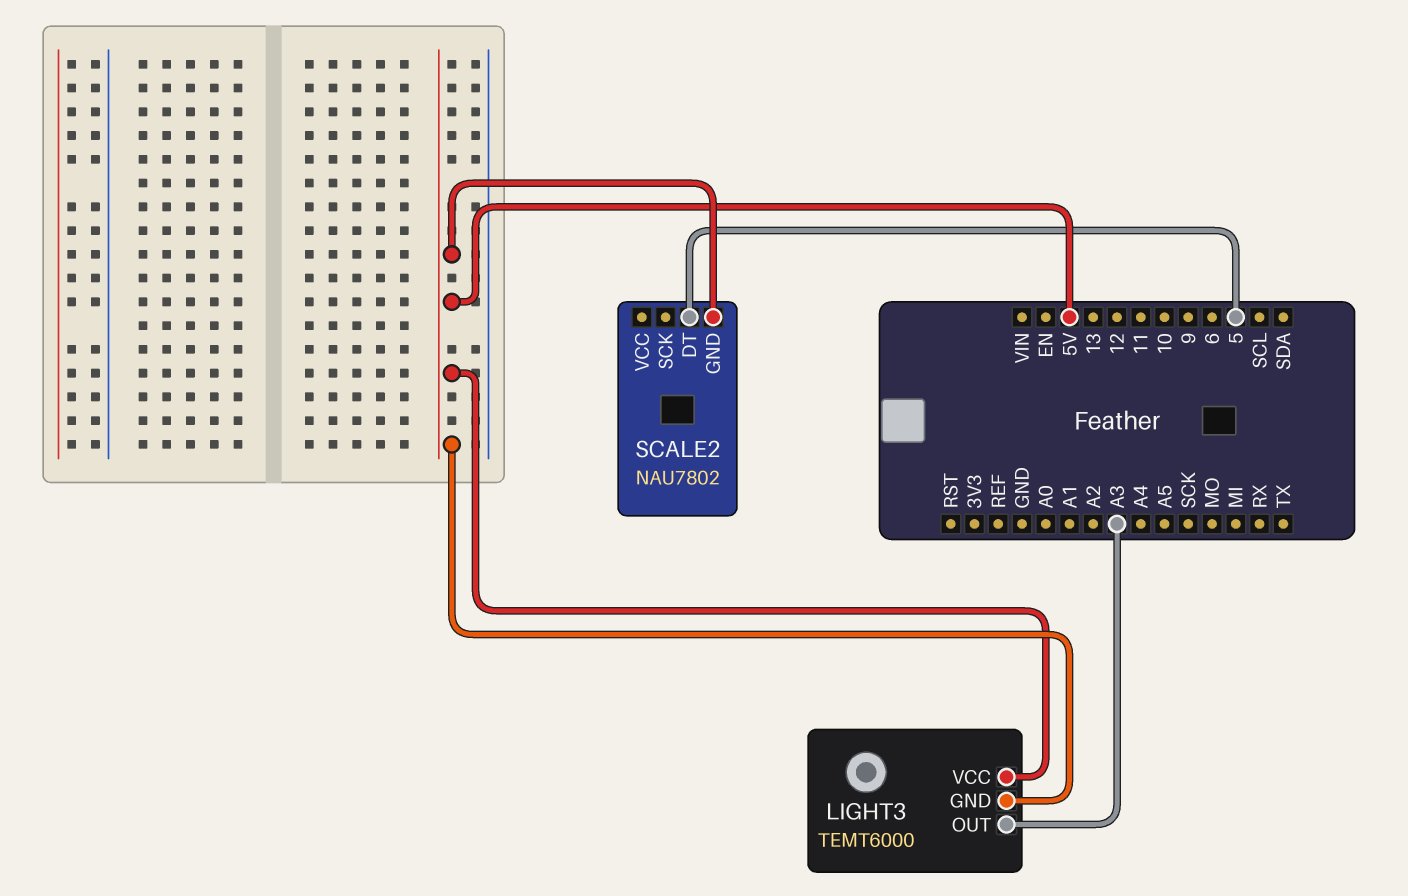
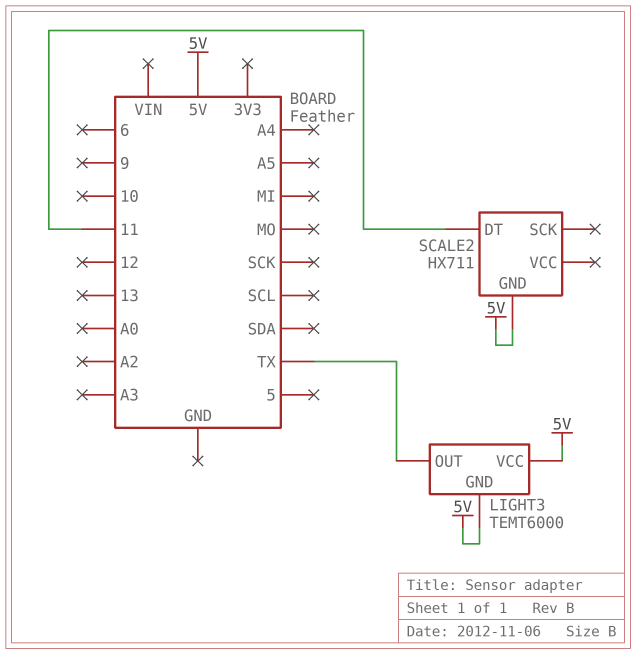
LIGHT3 pin OUT: A3 -> TX
SCALE2: NAU7802 -> HX711
SCALE2 pin DT: 5 -> 11

